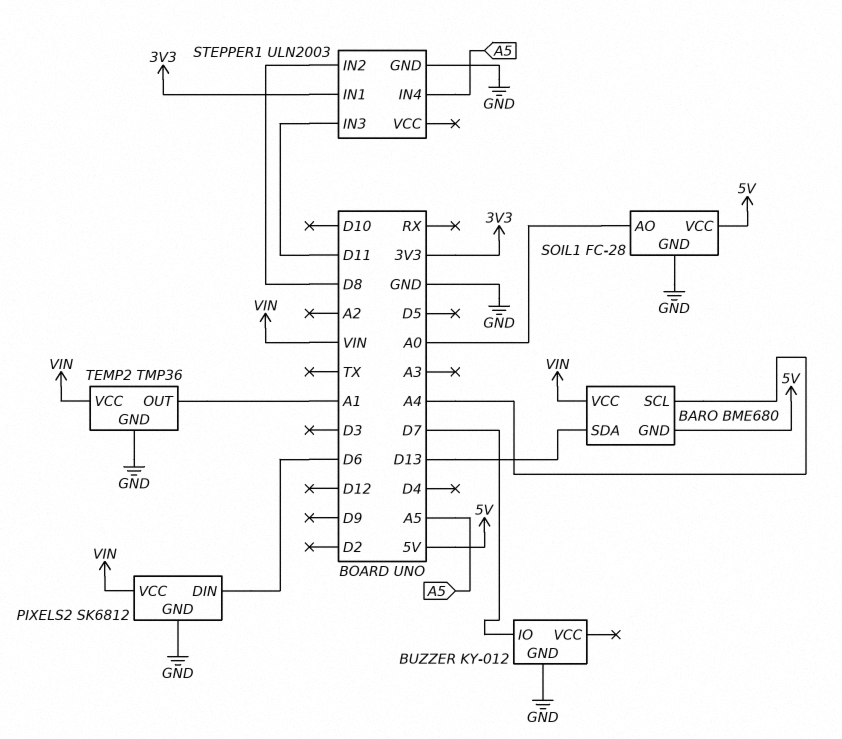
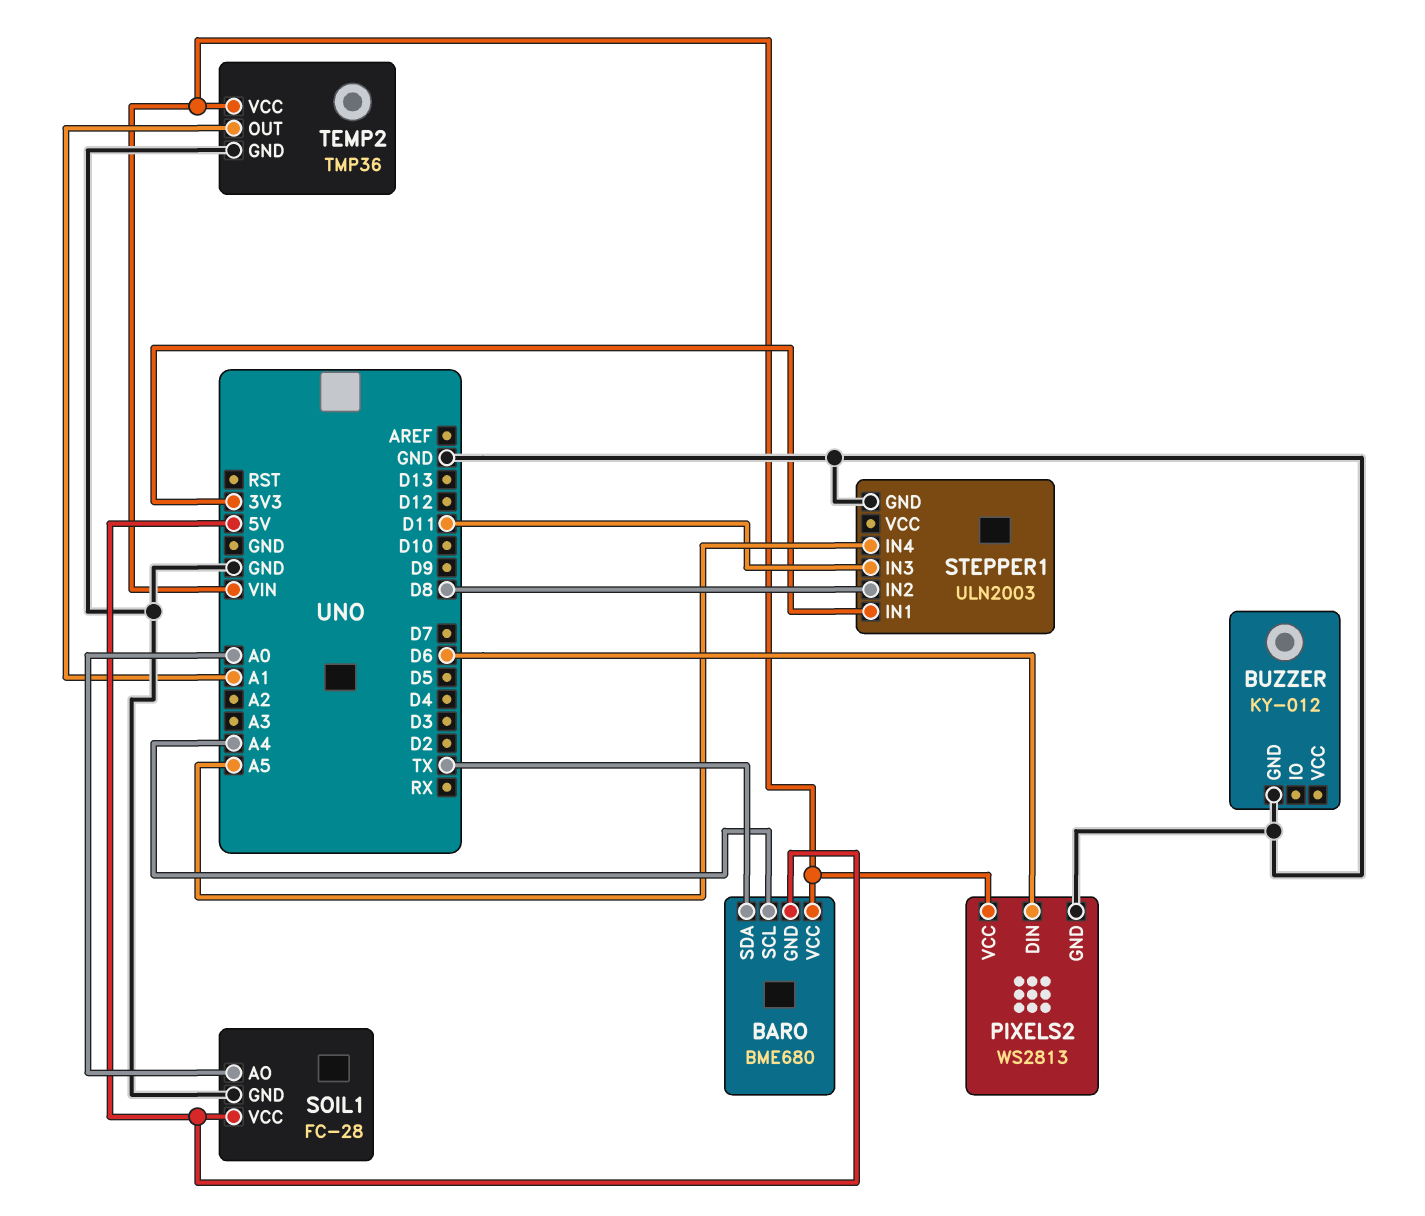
BARO pin SDA: D13 -> TX
BUZZER pin IO: D7 -> none
PIXELS2: SK6812 -> WS2813

